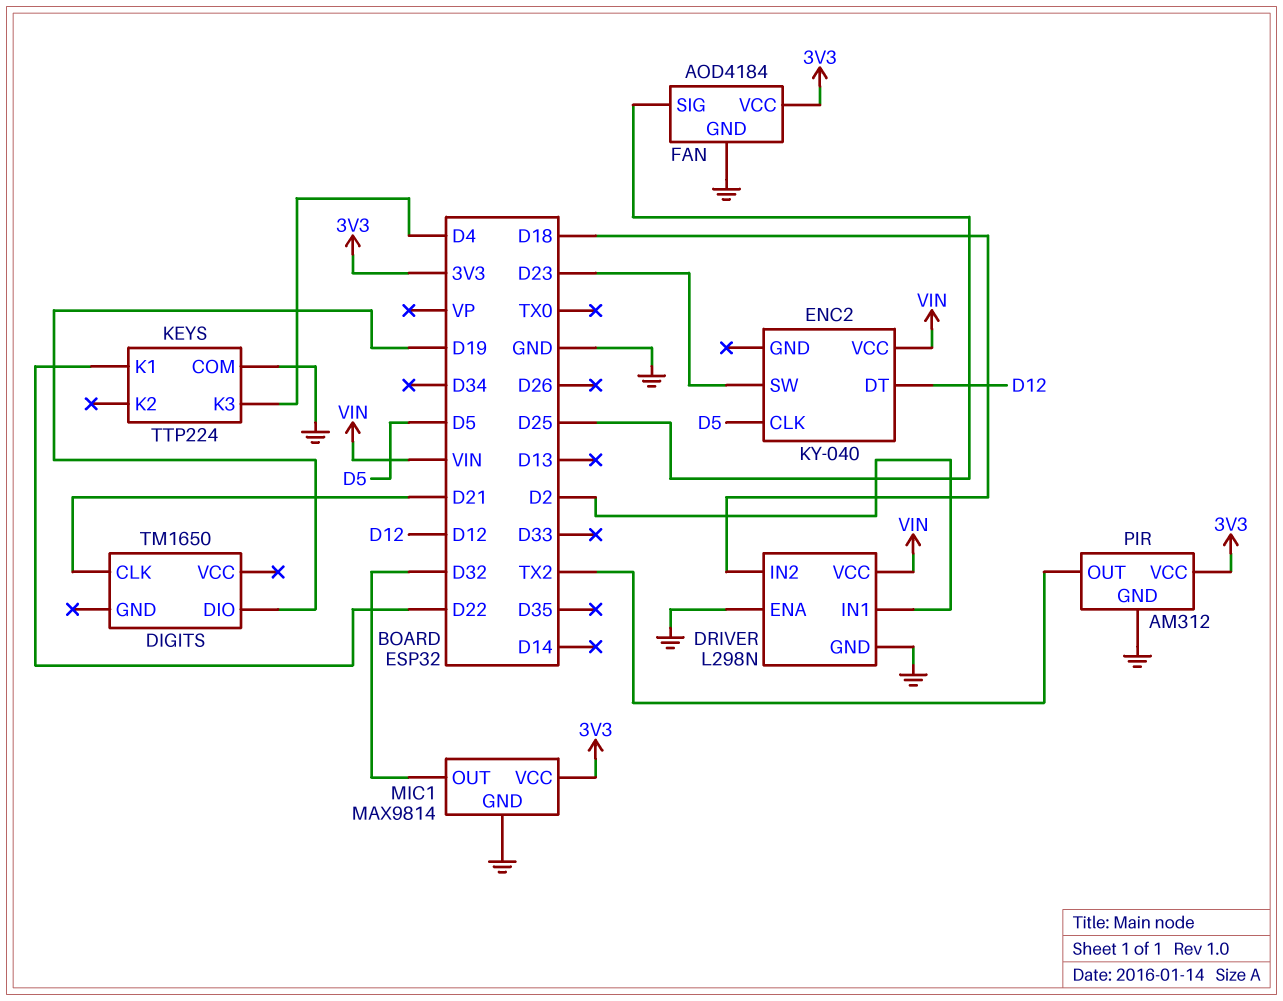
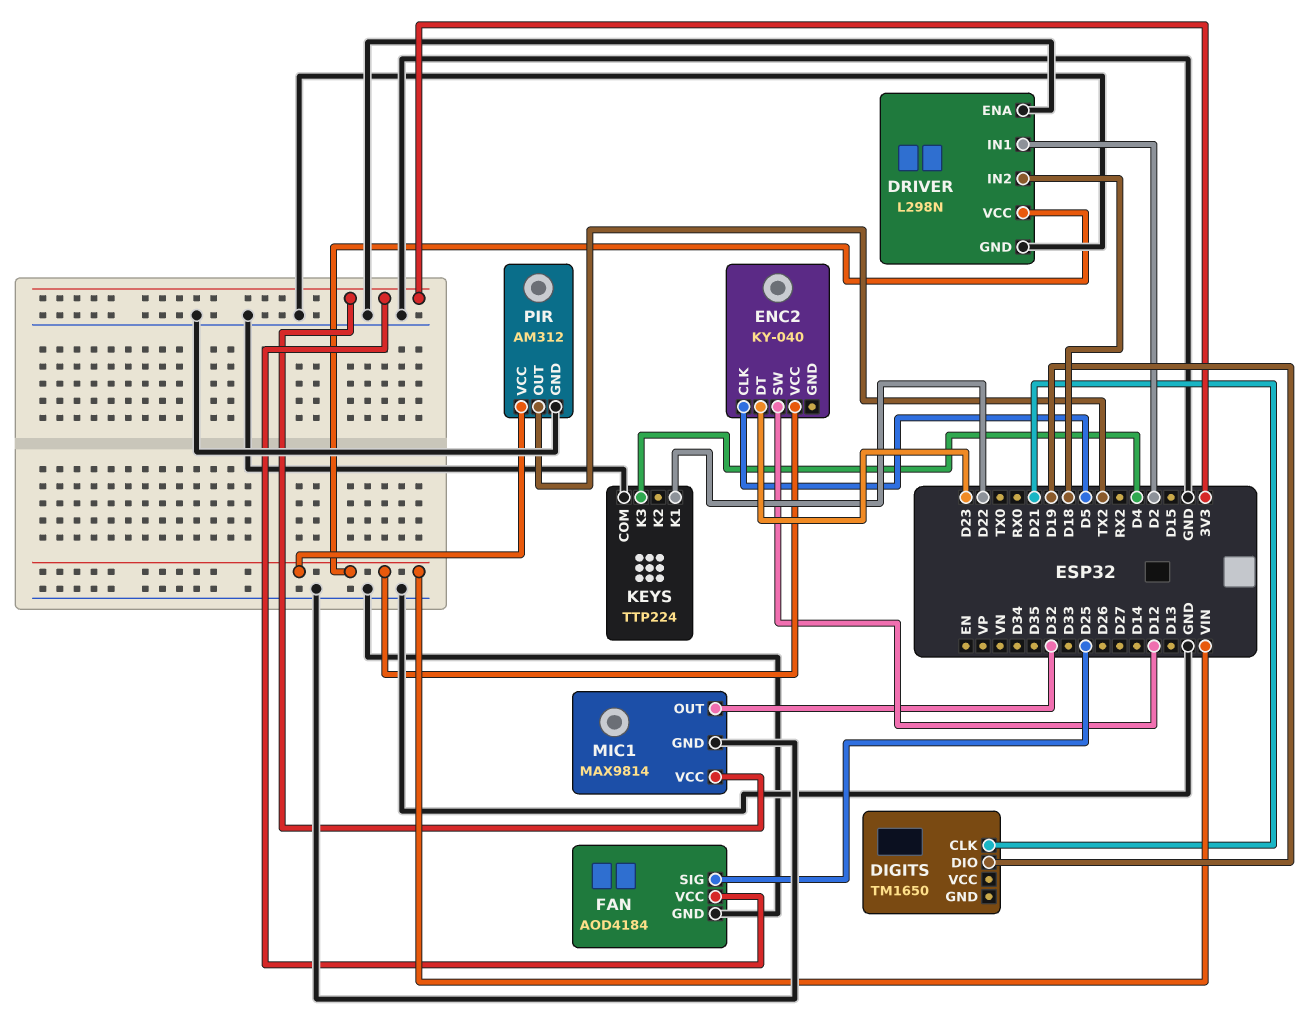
ENC2 pin DT: D12 -> D23
ENC2 pin SW: D23 -> D12
PIR pin VCC: 3V3 -> VIN

